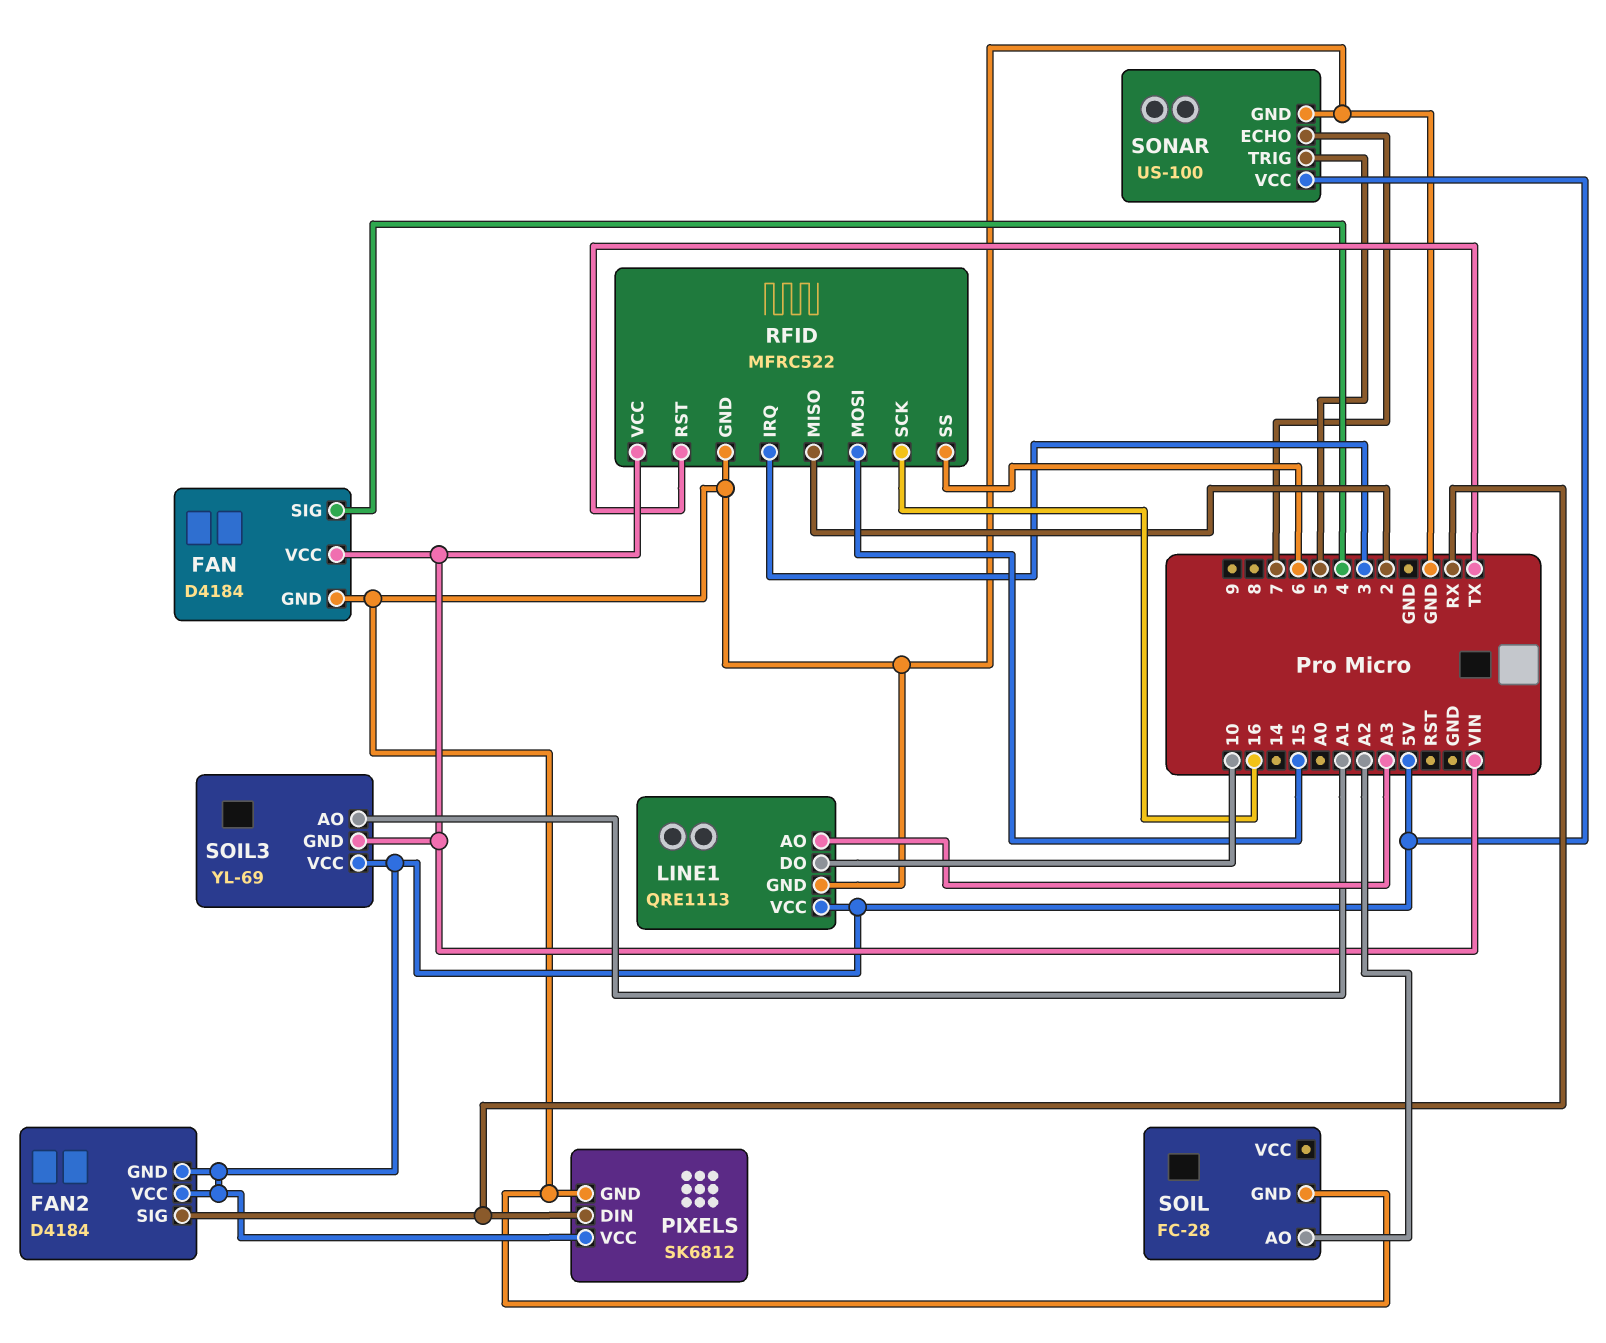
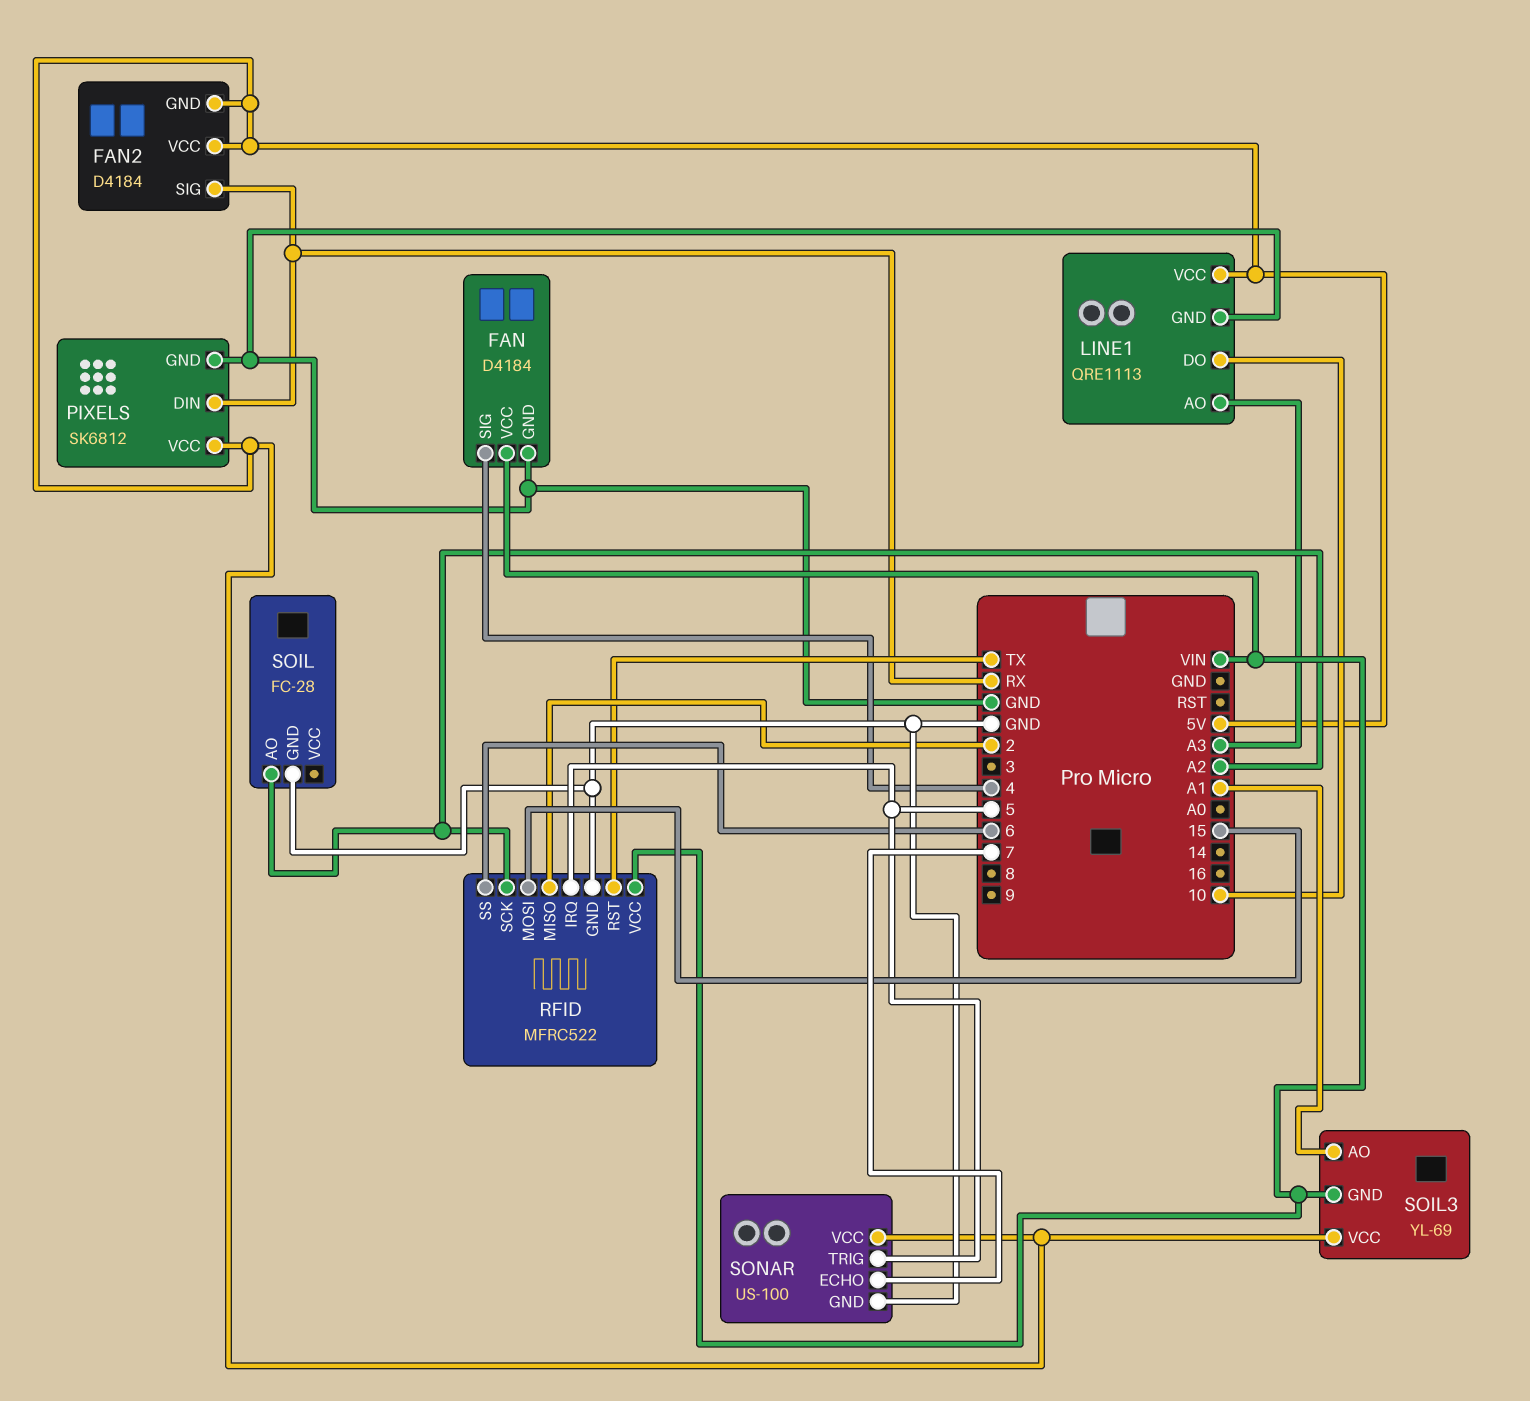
RFID pin IRQ: 3 -> 5
RFID pin SCK: 16 -> A2

